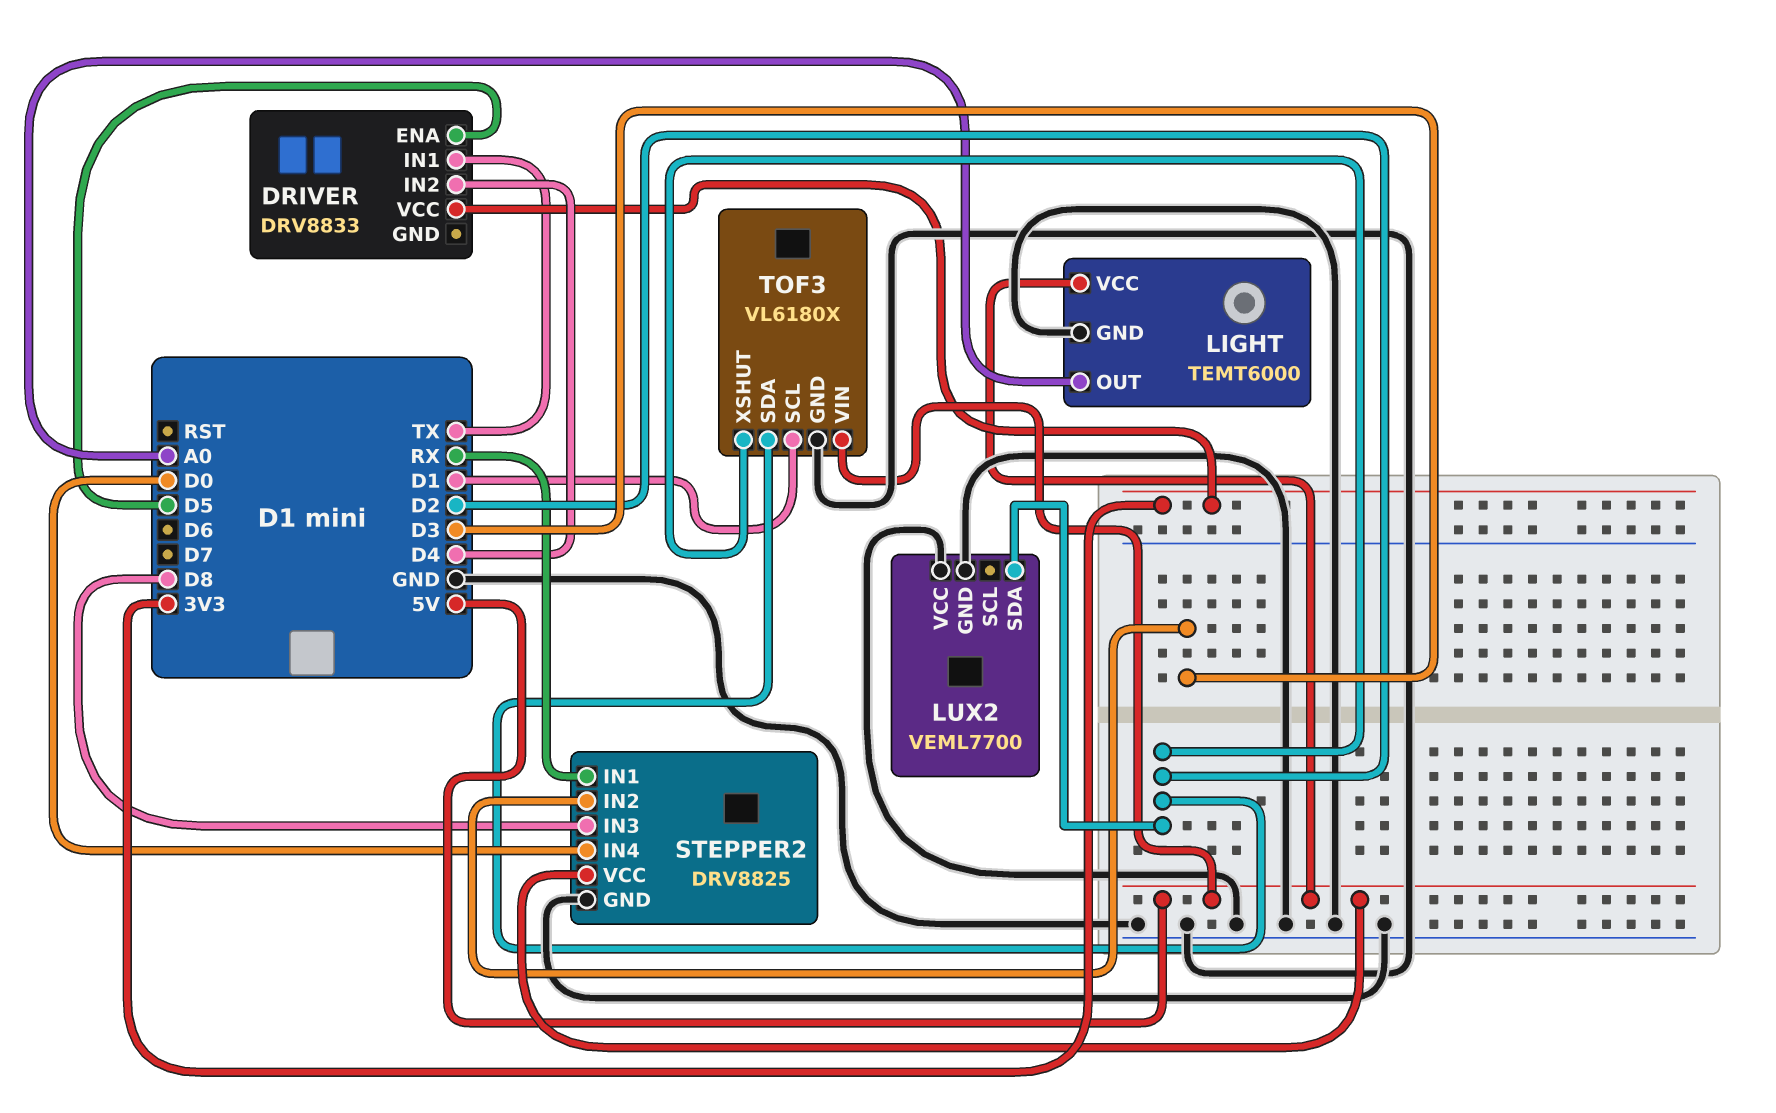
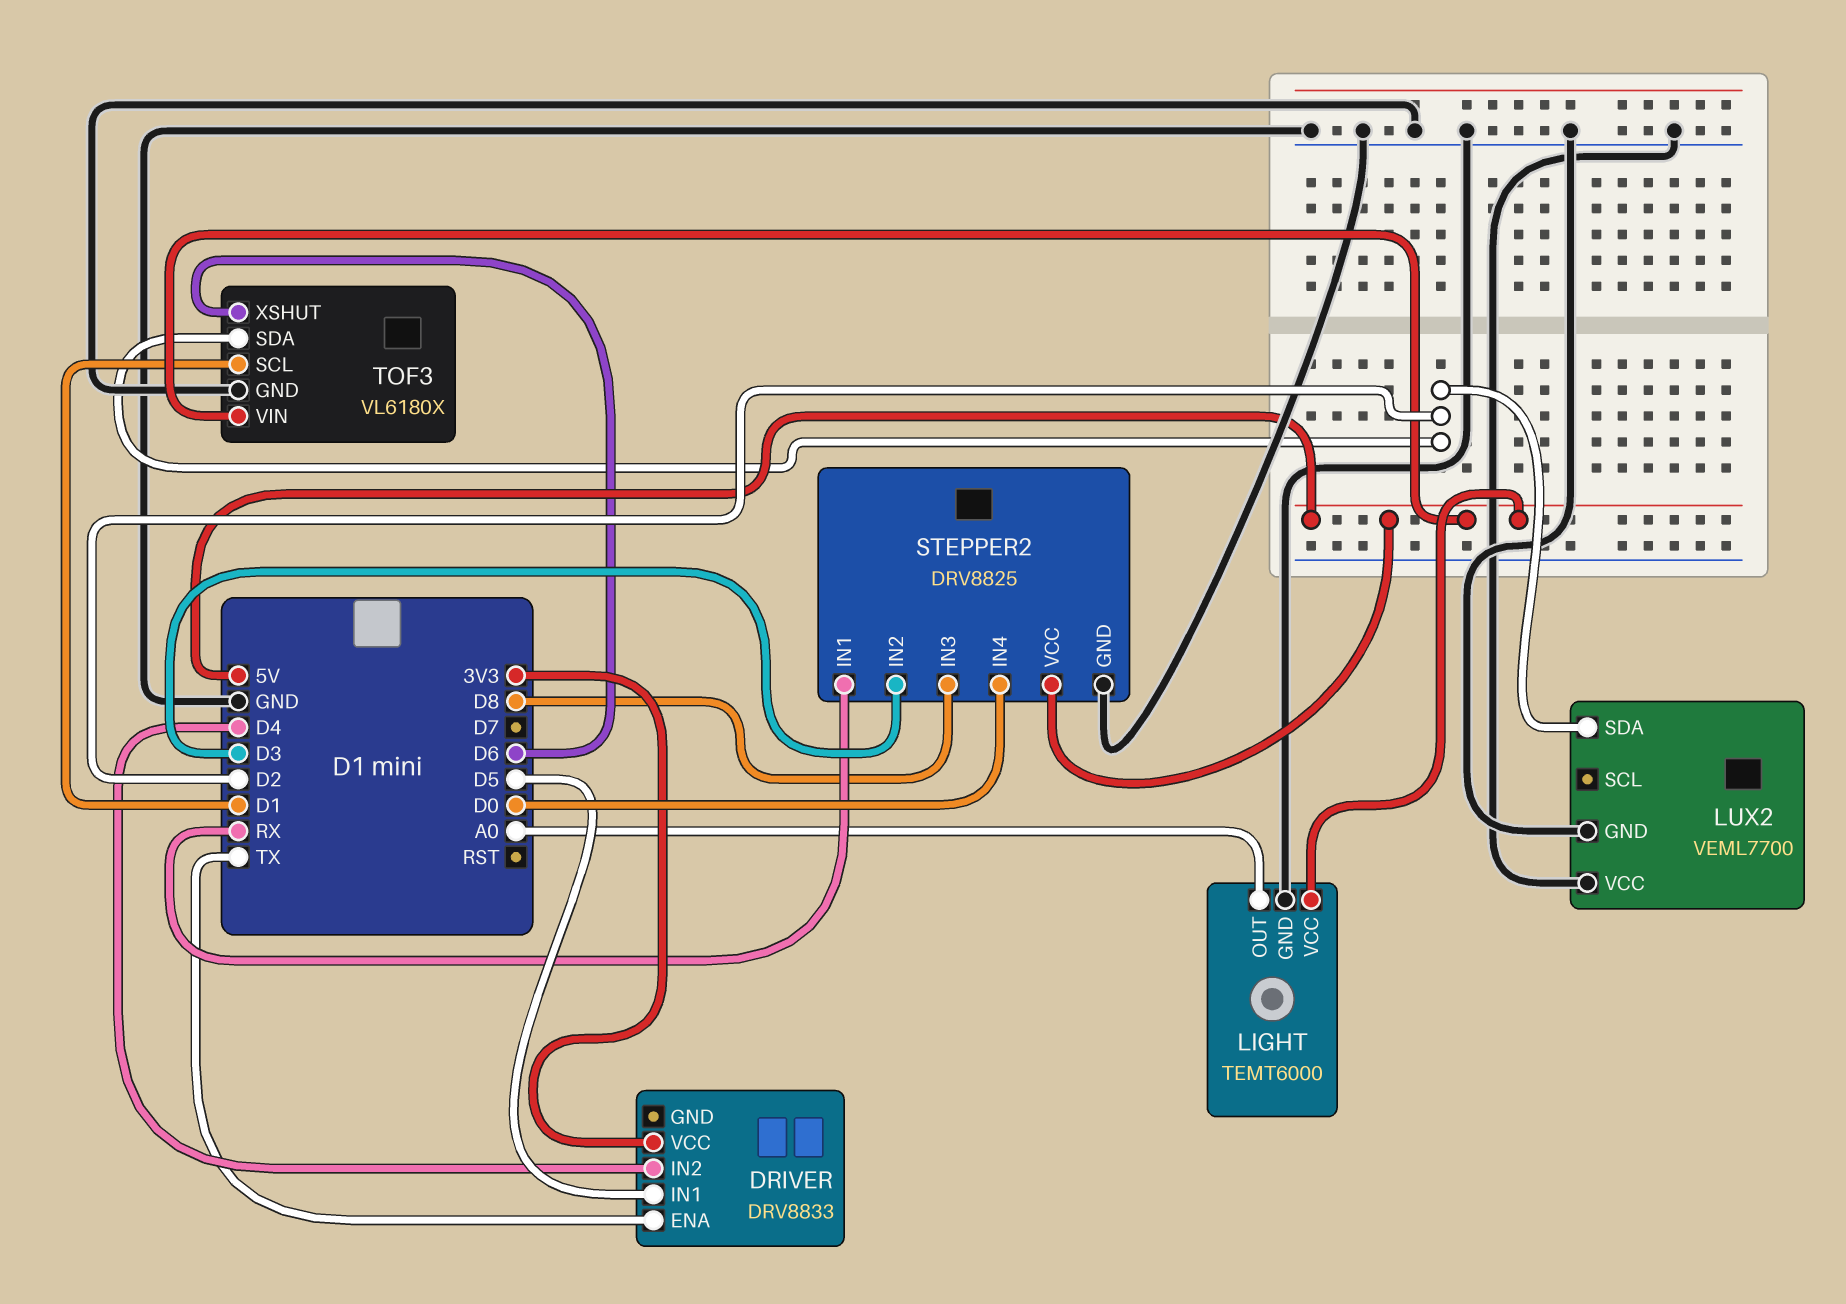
DRIVER pin ENA: D5 -> TX
DRIVER pin IN1: TX -> D5
TOF3 pin XSHUT: D2 -> D6

